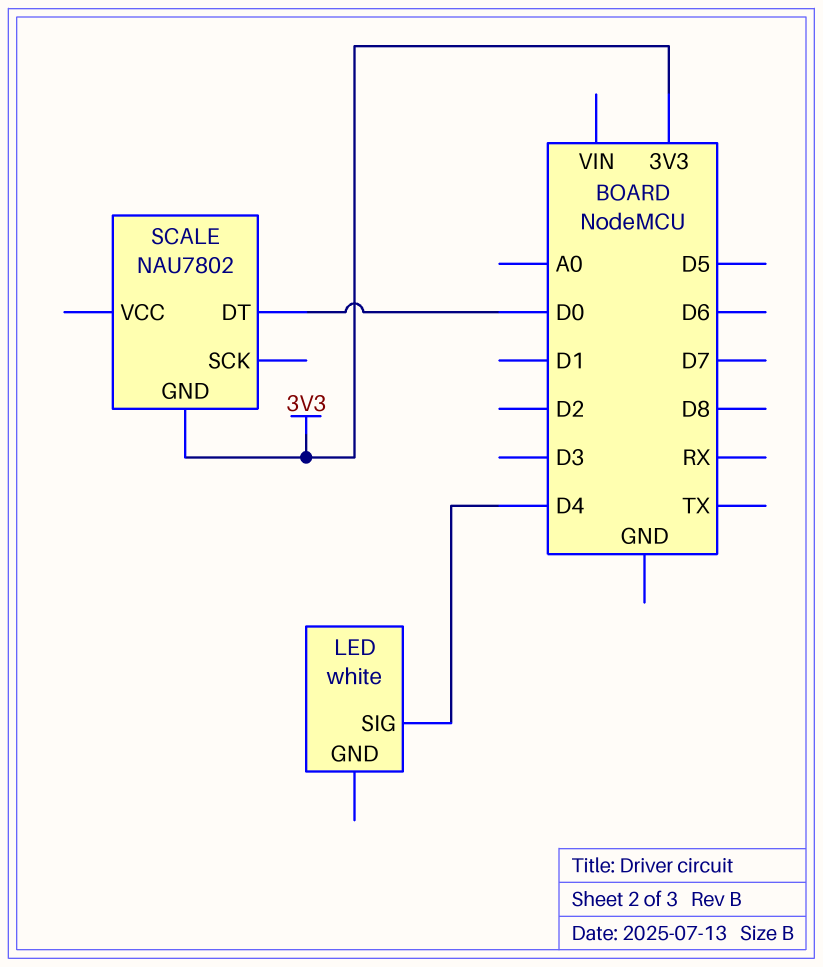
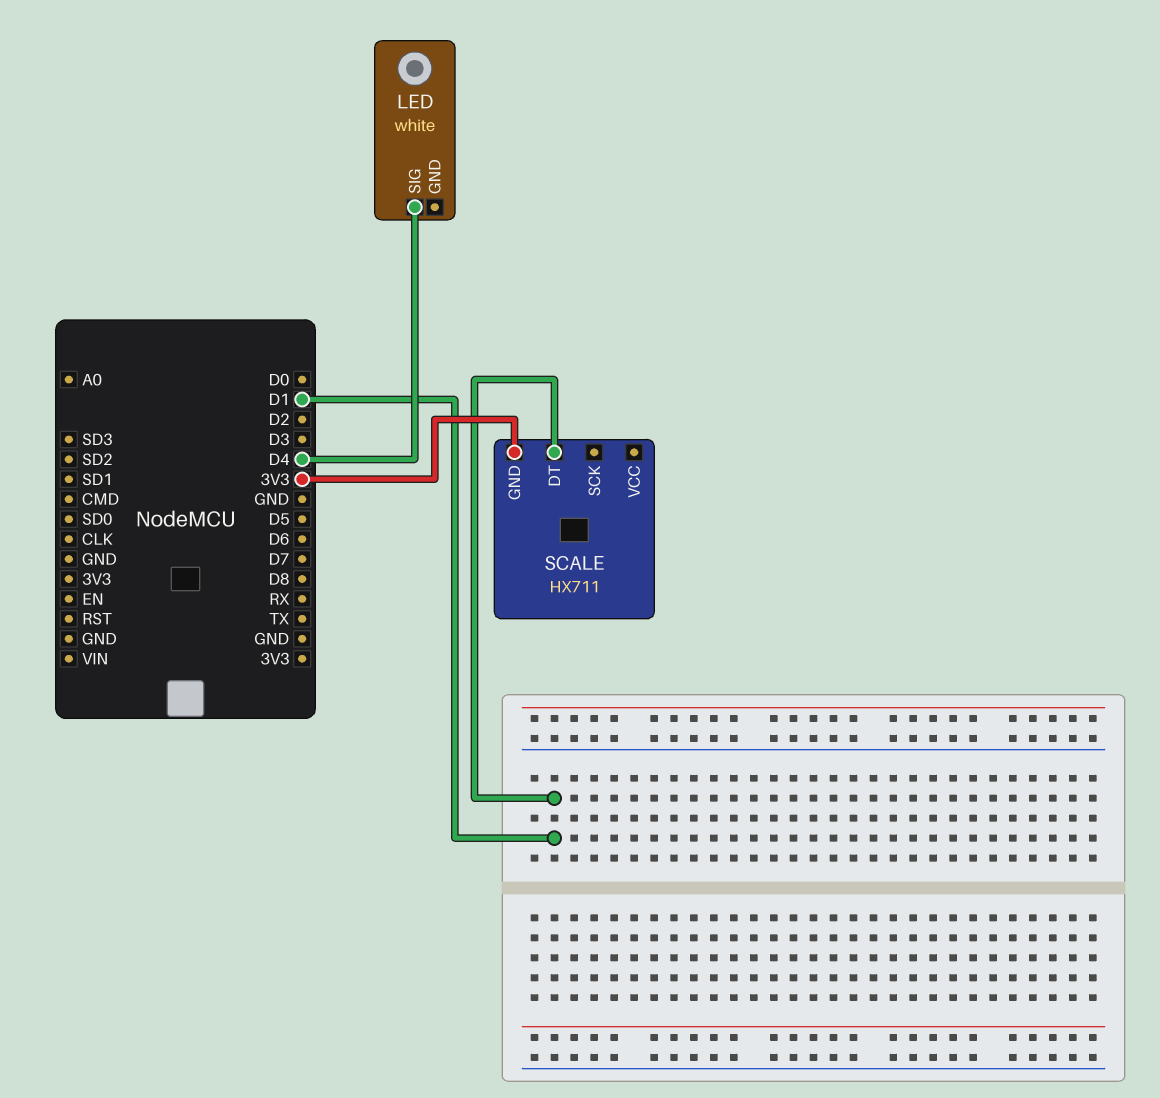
SCALE: NAU7802 -> HX711
SCALE pin DT: D0 -> D1

